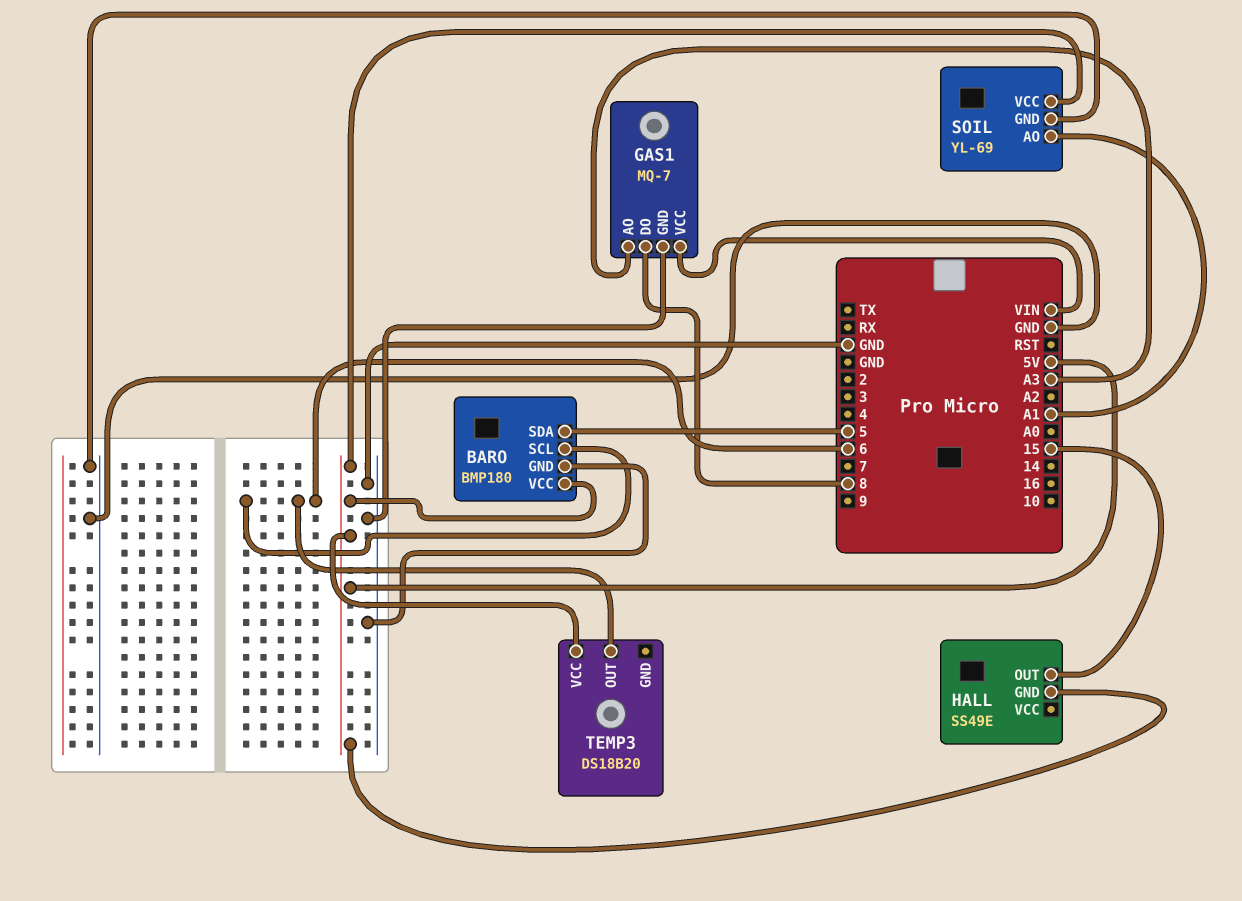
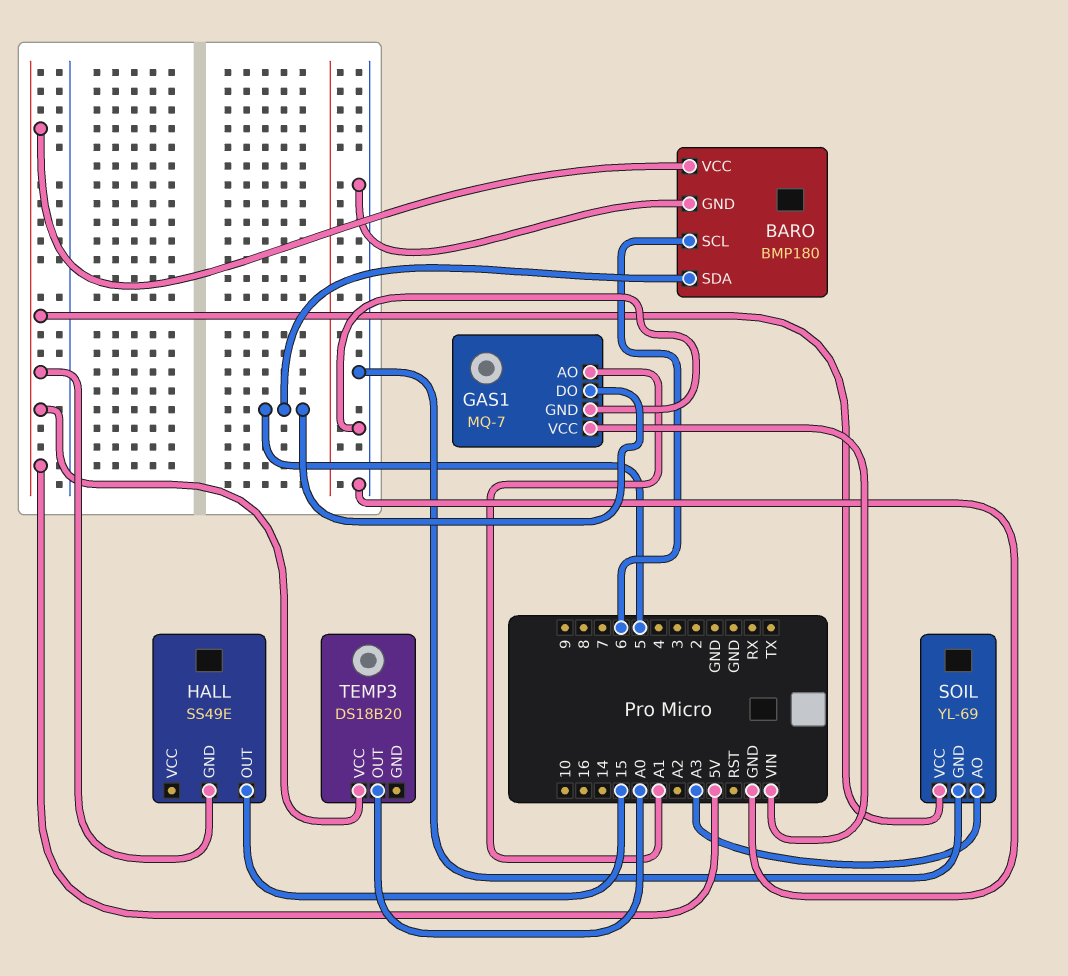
GAS1 pin AO: A3 -> A1
GAS1 pin DO: 8 -> 5
SOIL pin AO: A1 -> A3
TEMP3 pin OUT: 6 -> A0

